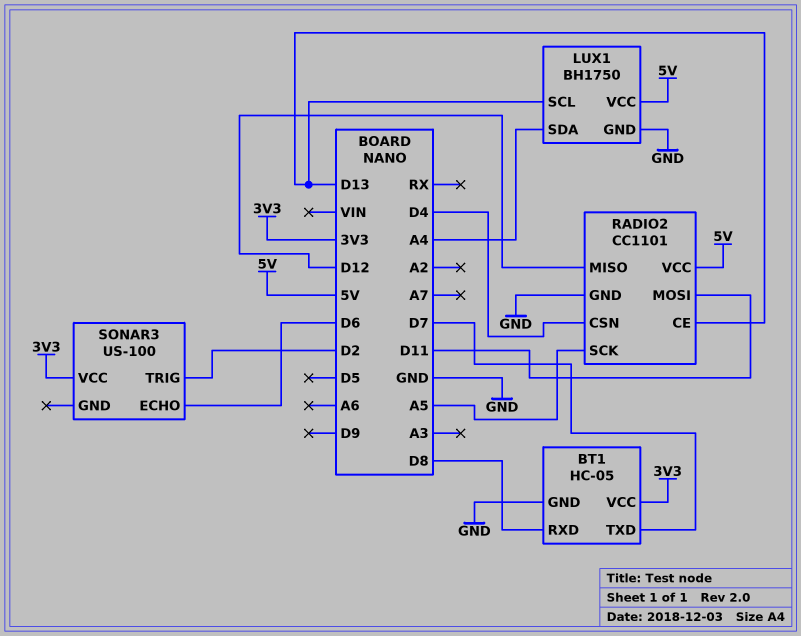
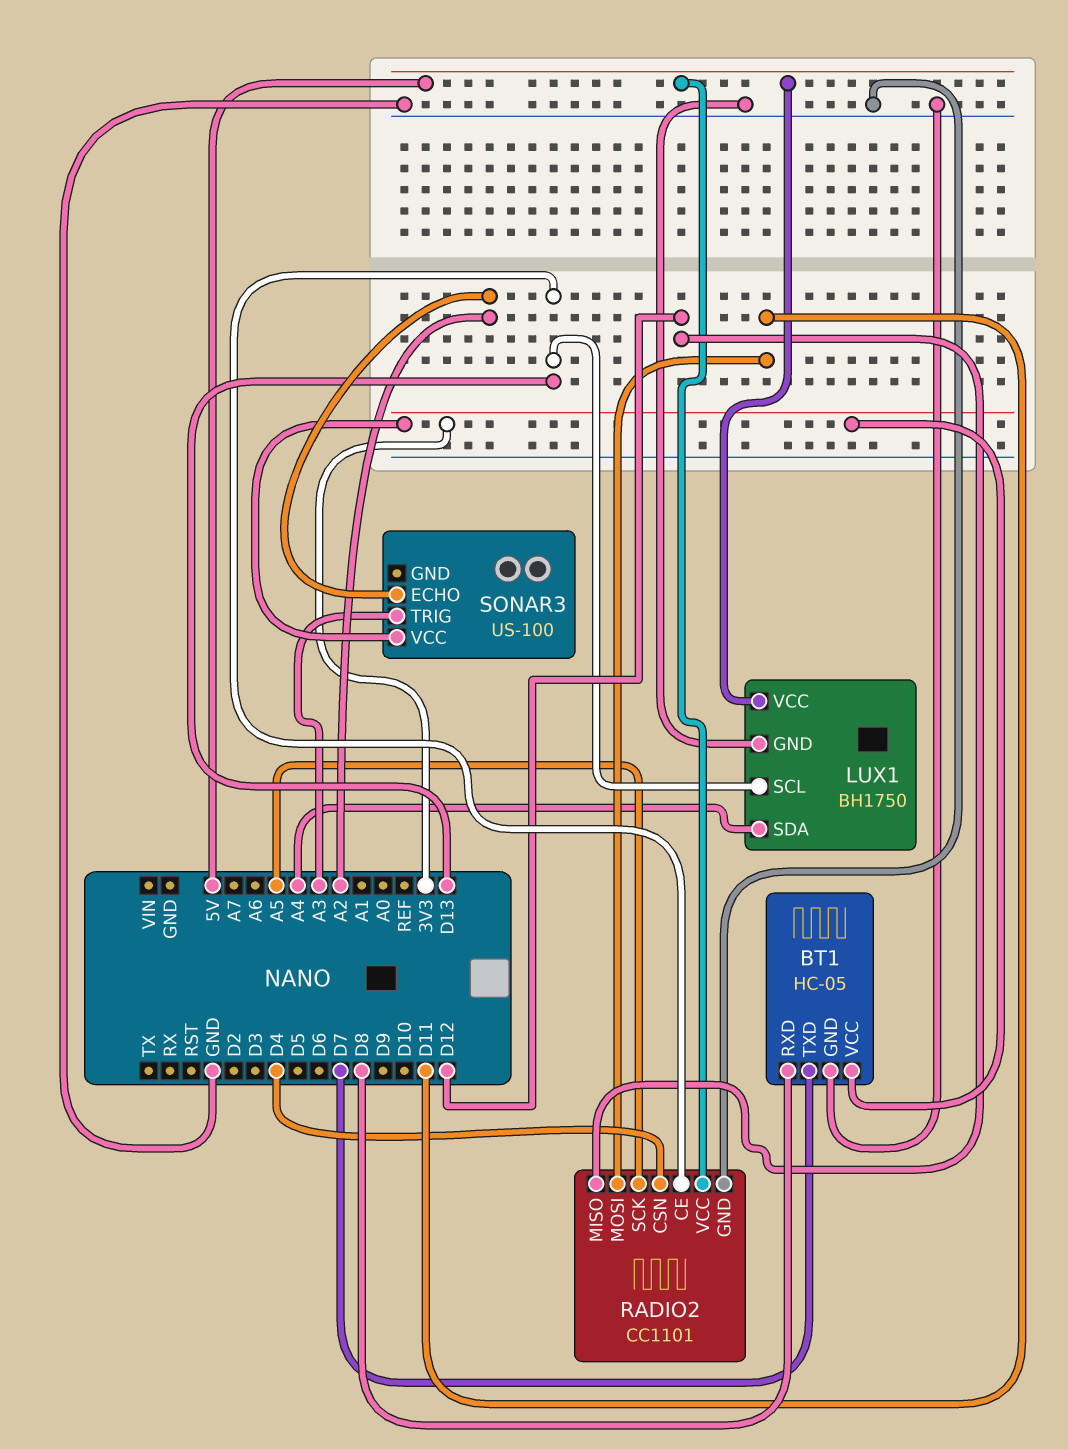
SONAR3 pin ECHO: D6 -> A2
SONAR3 pin TRIG: D2 -> A3

